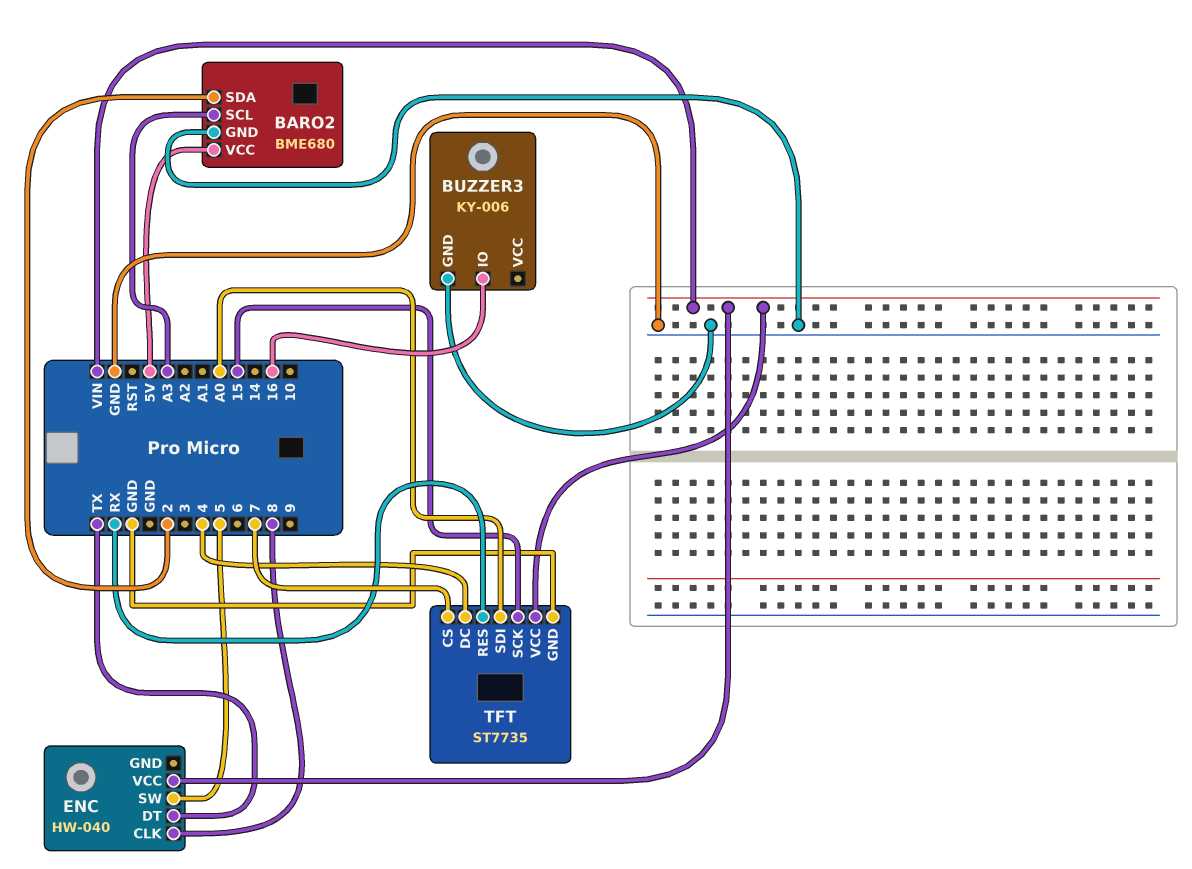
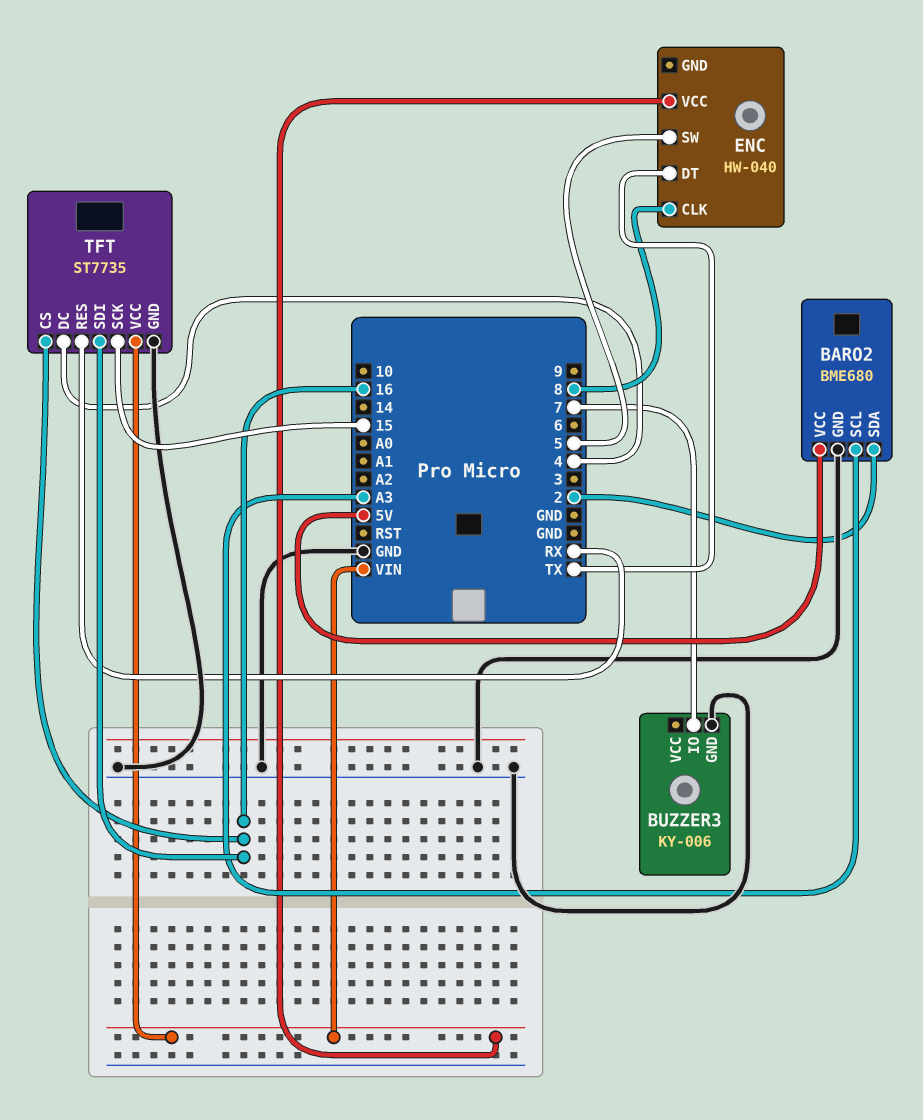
BUZZER3 pin IO: 16 -> 7
TFT pin CS: 7 -> 16
TFT pin SDI: A0 -> 16

